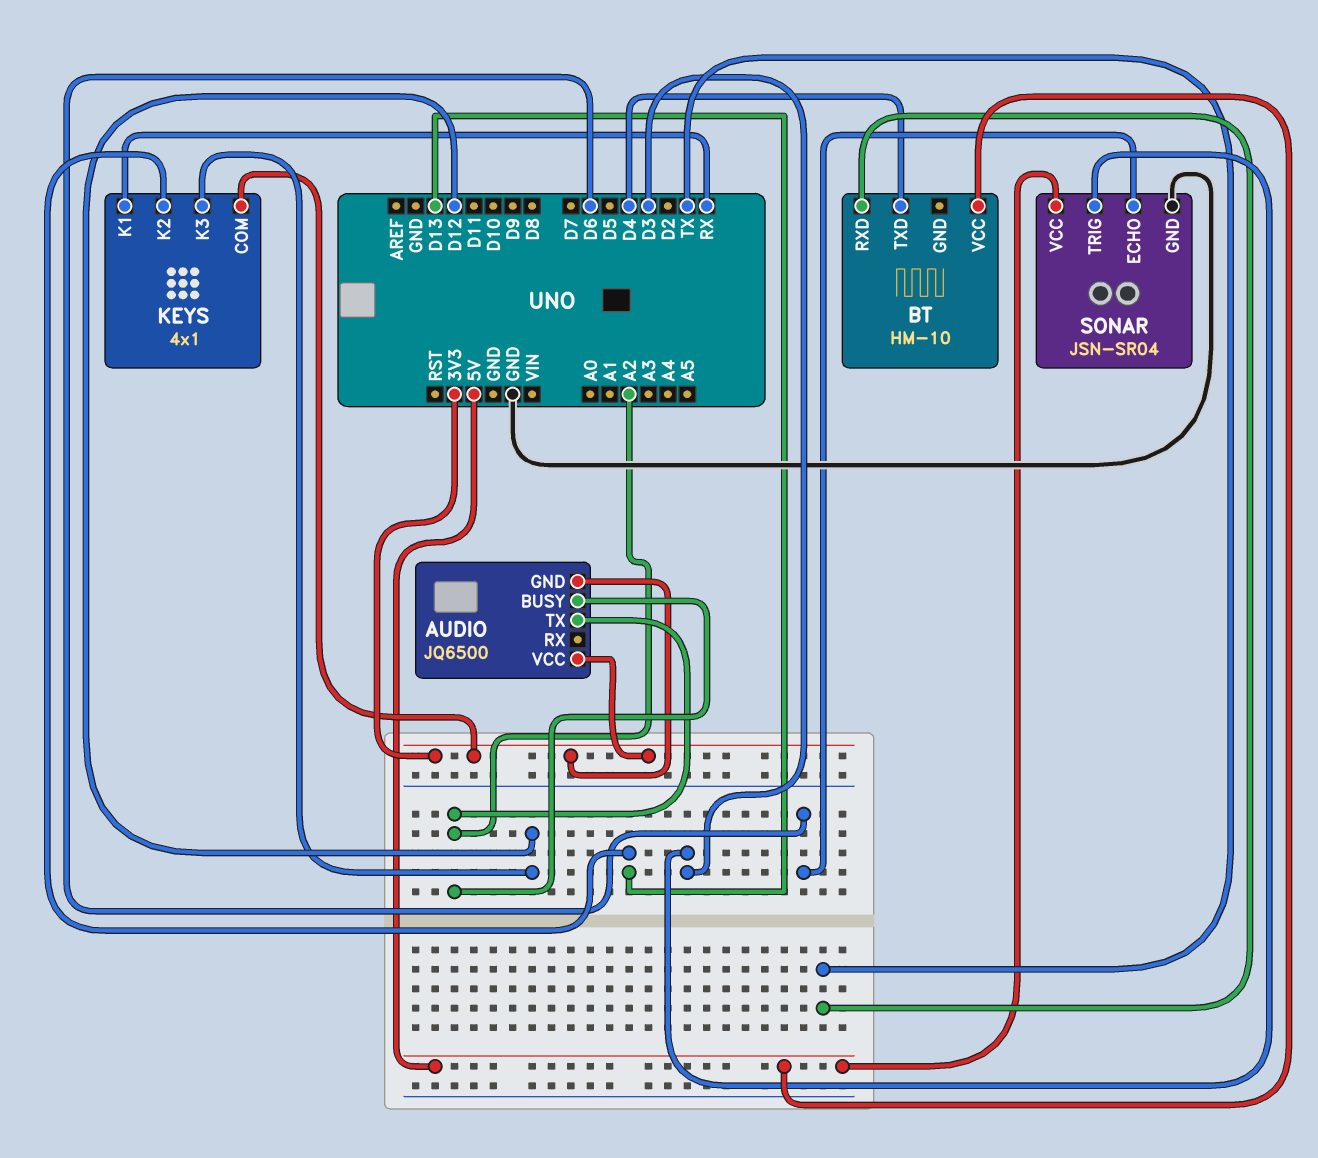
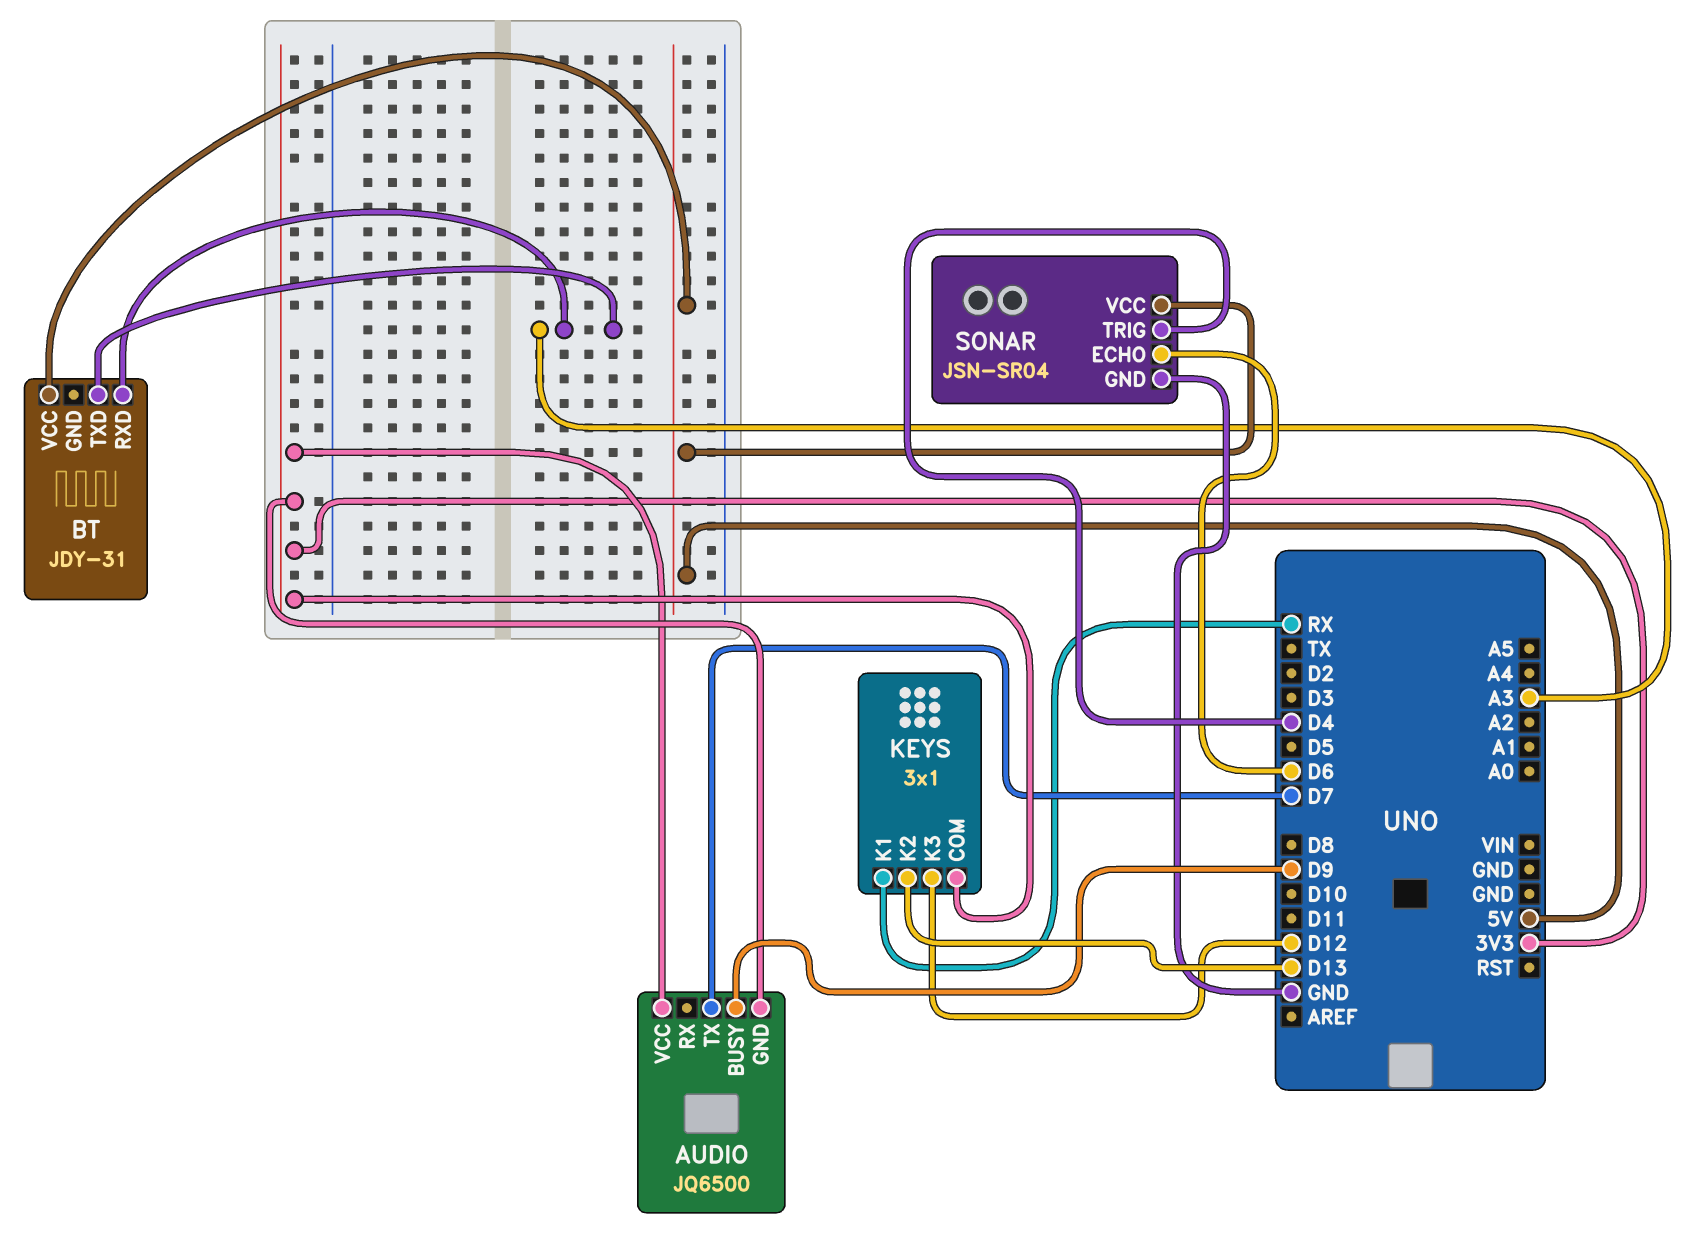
AUDIO pin BUSY: A2 -> D9
AUDIO pin TX: A2 -> D7
BT: HM-10 -> JDY-31
BT pin RXD: TX -> A3
BT pin TXD: D4 -> A3
KEYS: 4x1 -> 3x1
SONAR pin TRIG: D3 -> D4

